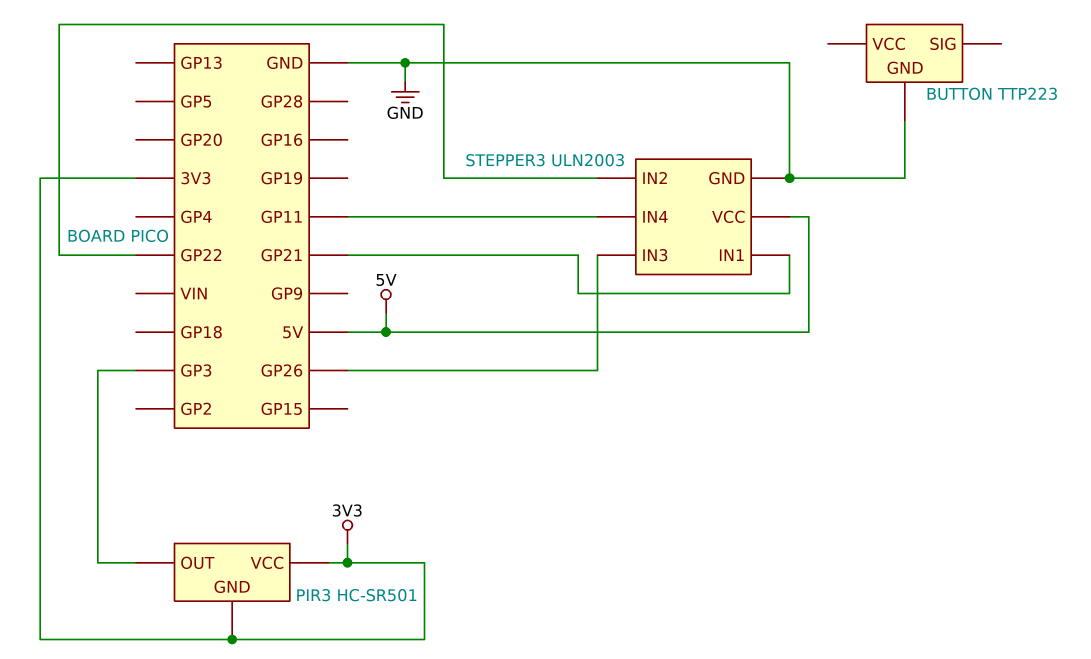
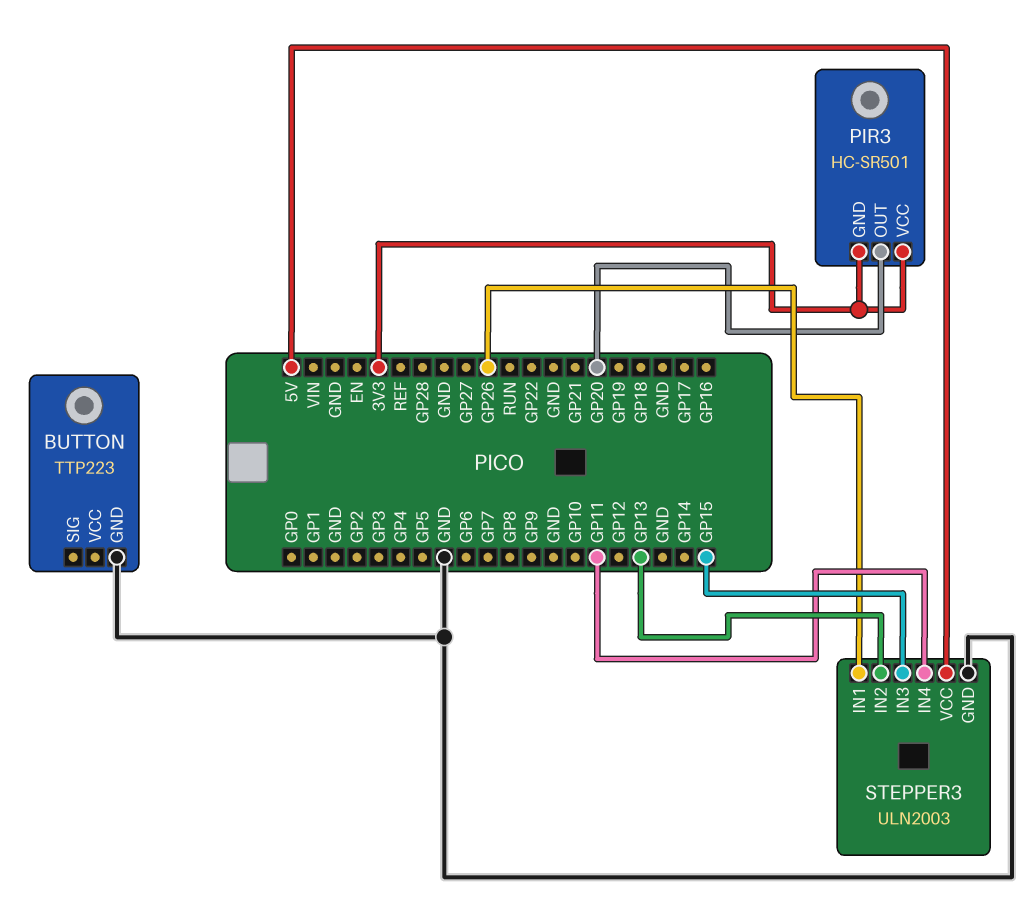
PIR3 pin OUT: GP3 -> GP20
STEPPER3 pin IN1: GP21 -> GP26
STEPPER3 pin IN2: GP22 -> GP13
STEPPER3 pin IN3: GP26 -> GP15

